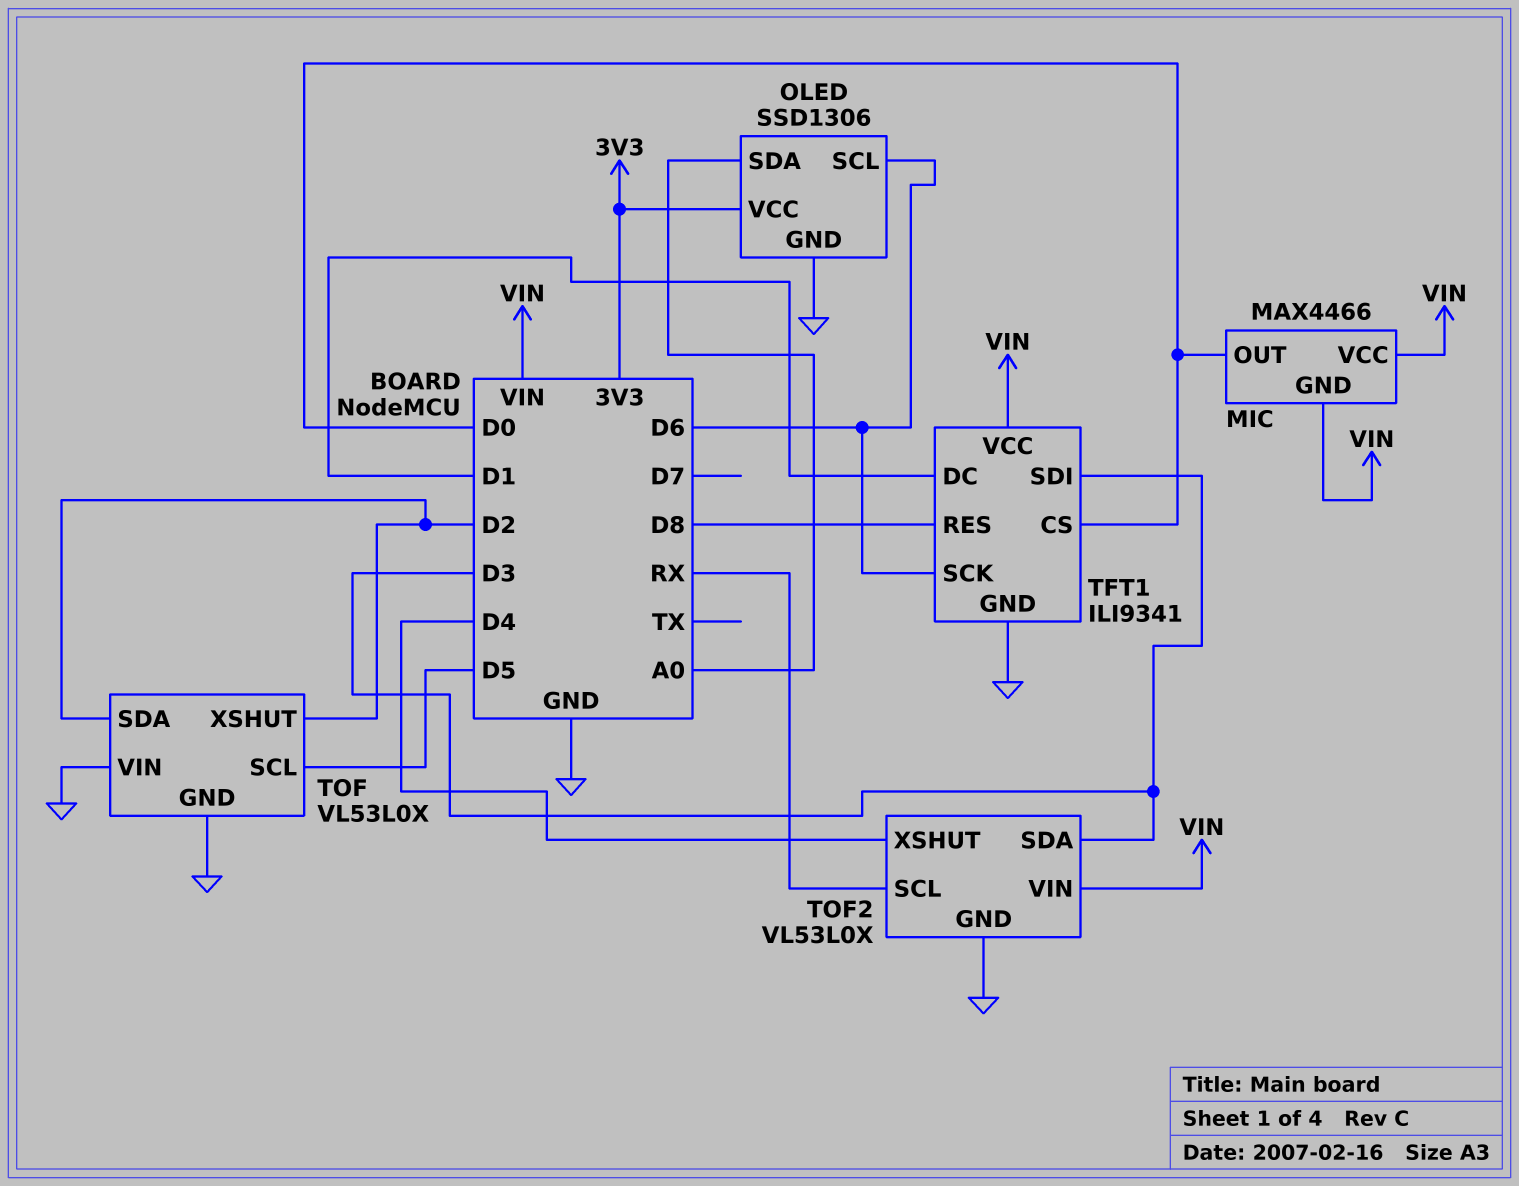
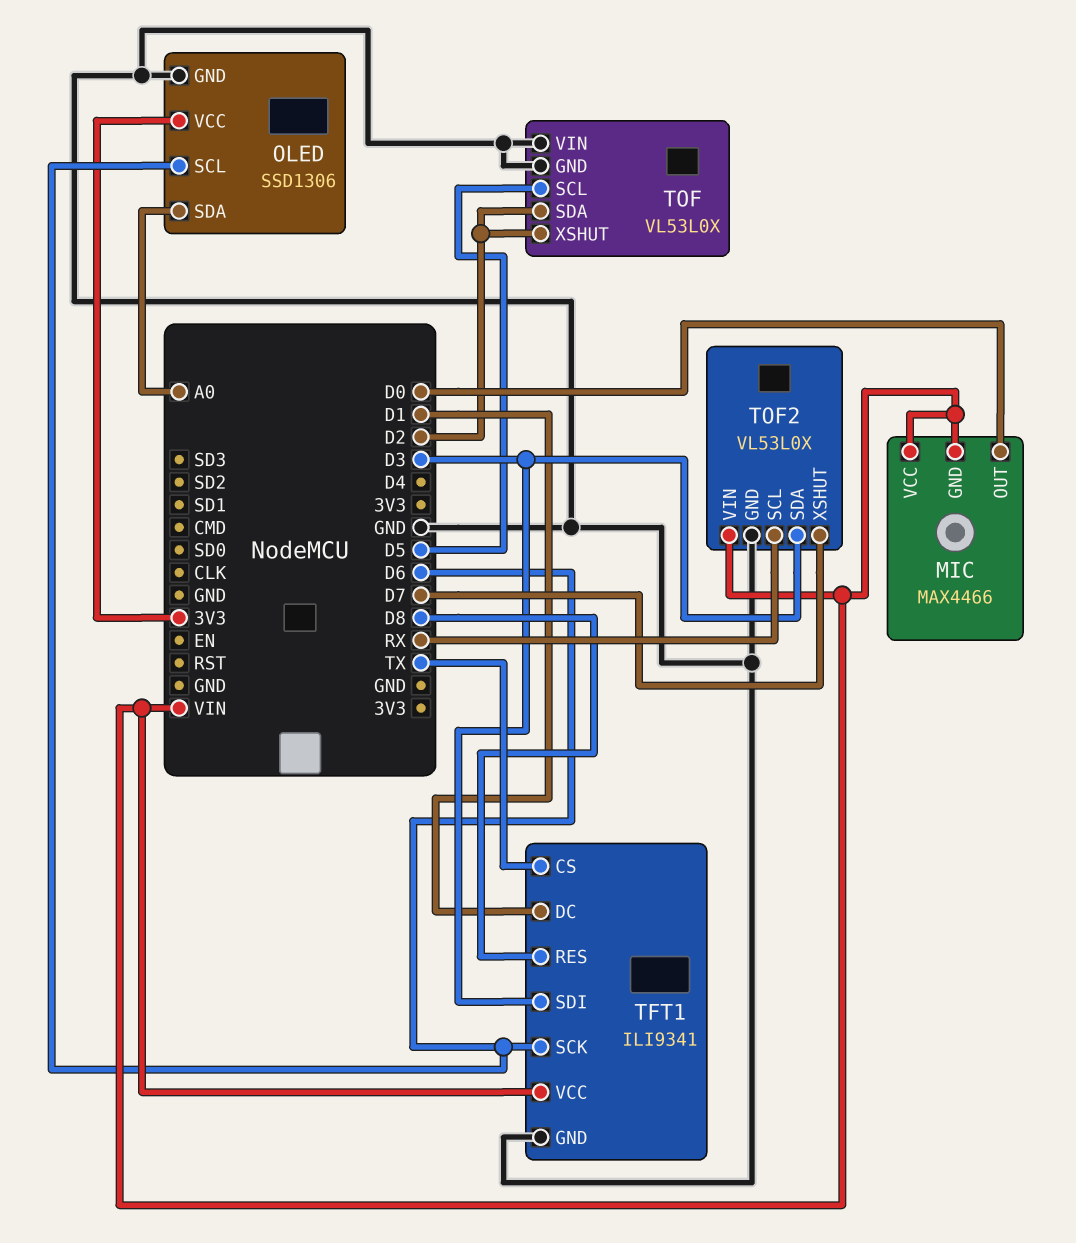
TFT1 pin CS: D0 -> TX
TOF2 pin XSHUT: D4 -> D7

